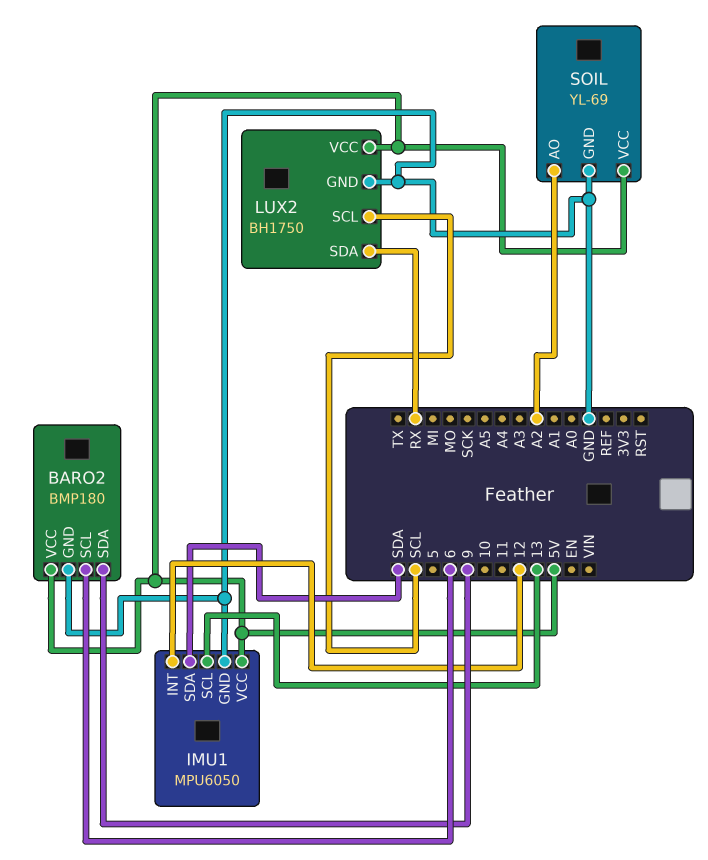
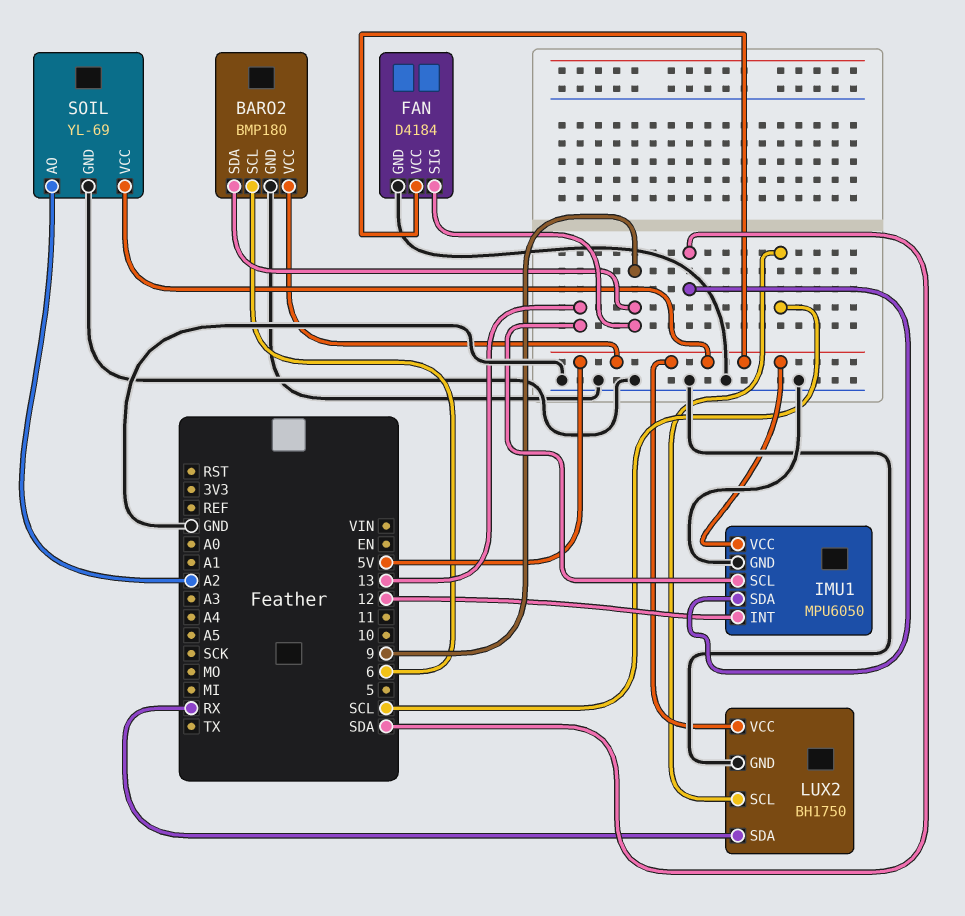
FAN: none -> D4184
FAN pin GND: none -> GND
FAN pin SIG: none -> 9
FAN pin VCC: none -> 5V

